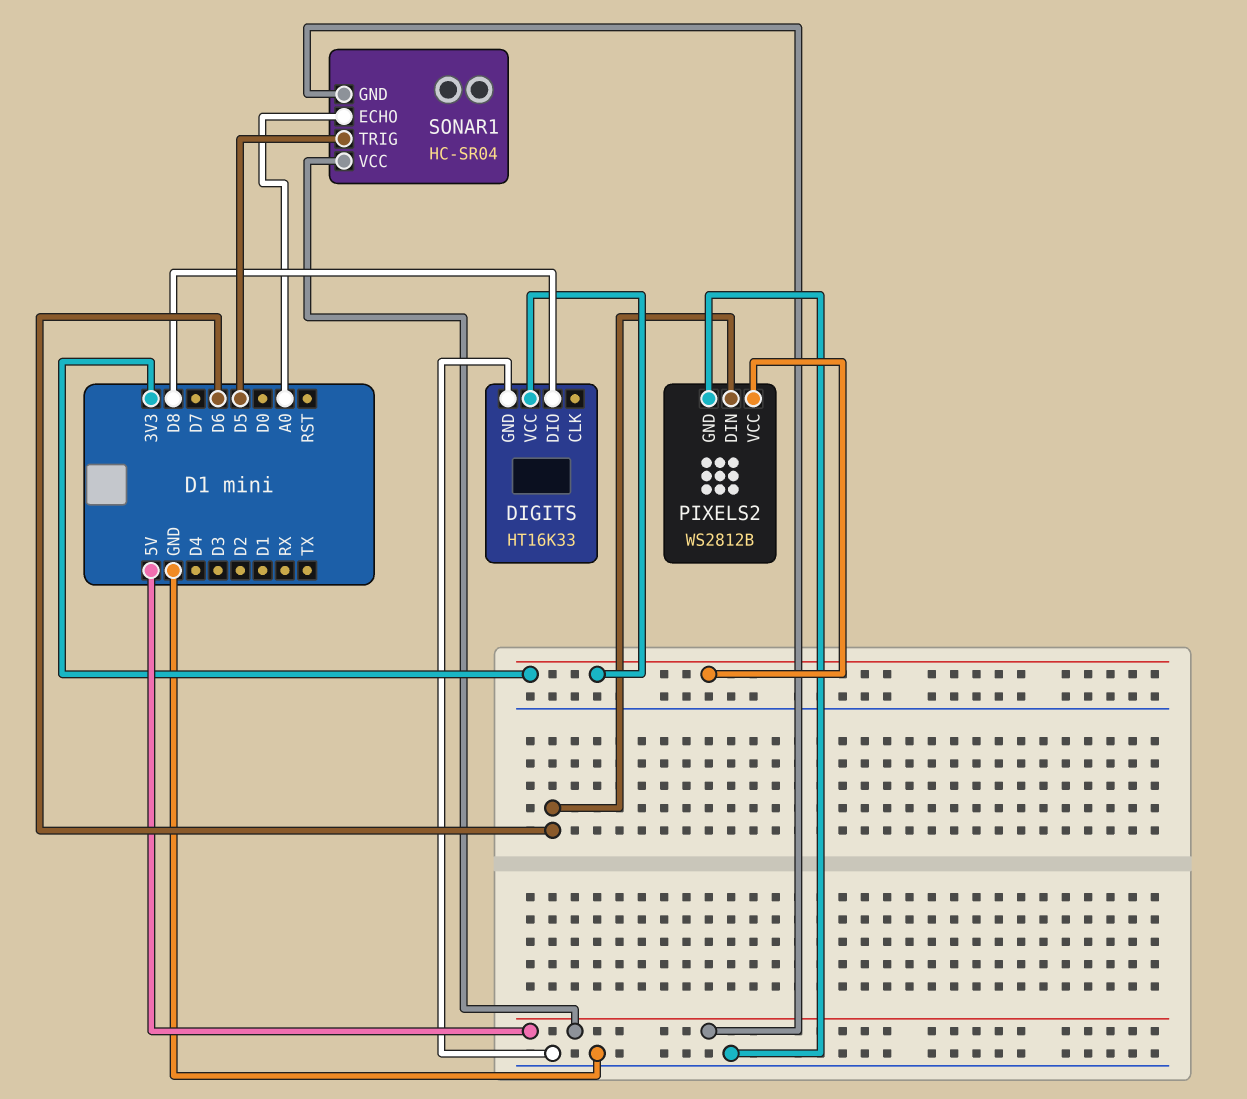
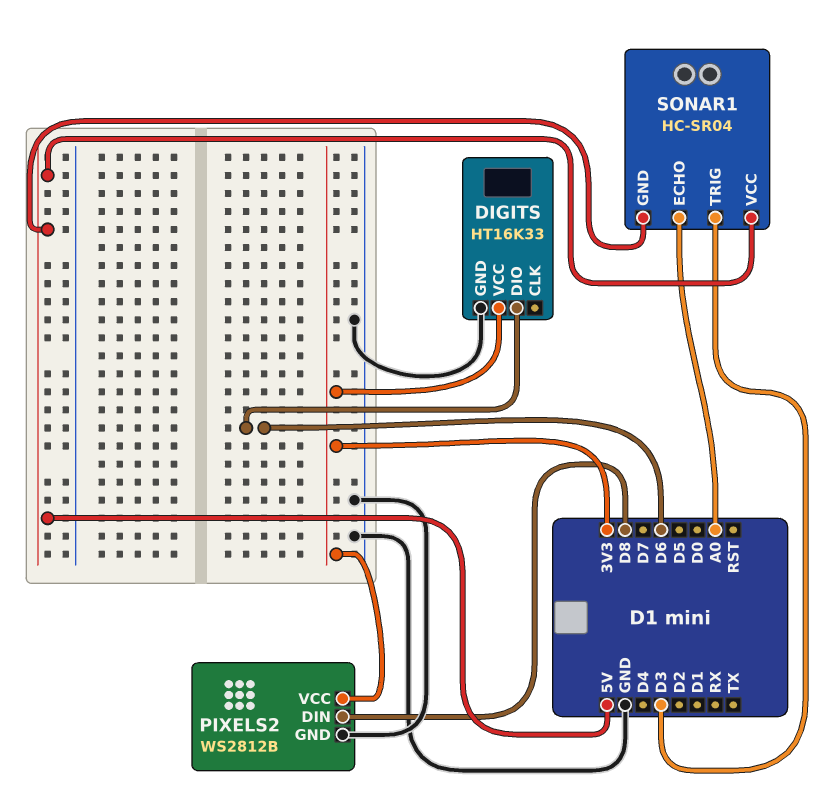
DIGITS pin DIO: D8 -> D6
PIXELS2 pin DIN: D6 -> D8
SONAR1 pin TRIG: D5 -> D3

